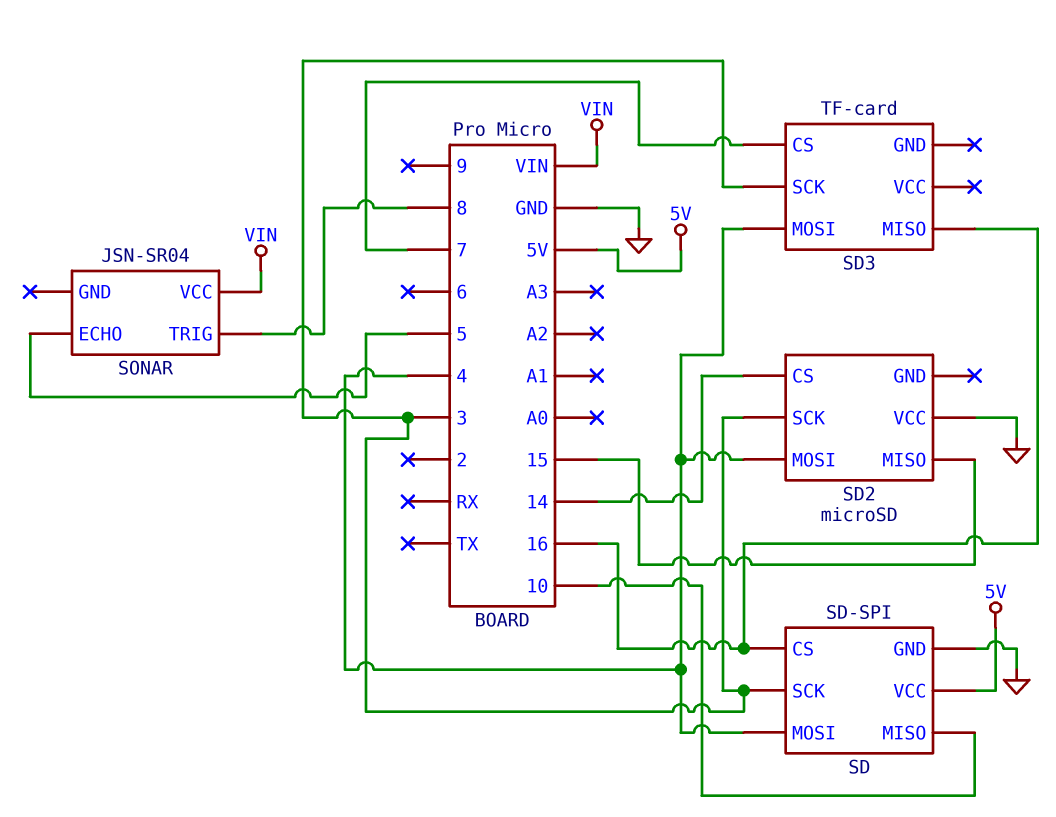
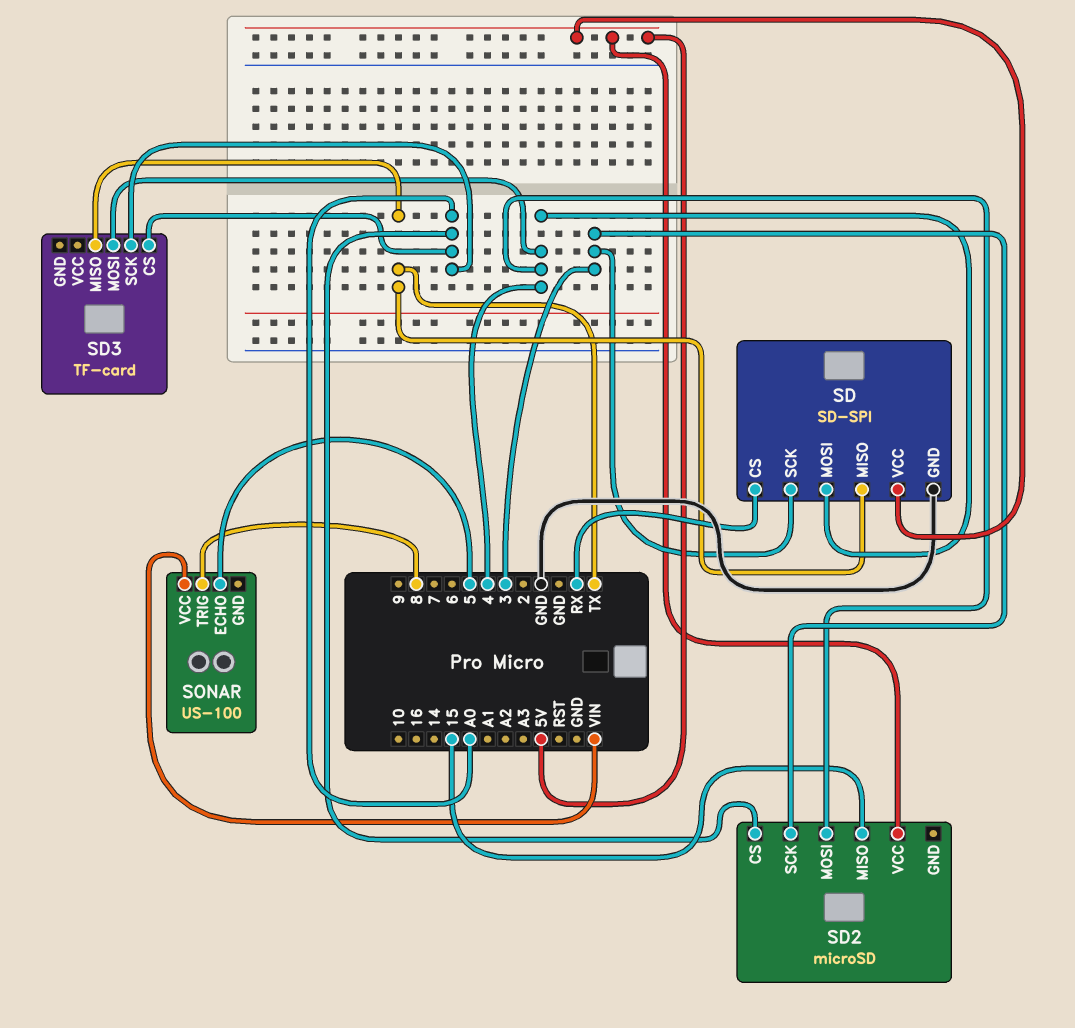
SD pin CS: 16 -> RX
SD pin MISO: 10 -> TX
SD2 pin CS: 14 -> A0
SD2 pin VCC: GND -> 5V
SD3 pin CS: 7 -> A0
SD3 pin MISO: 16 -> TX
SD3 pin SCK: 3 -> A0
SONAR: JSN-SR04 -> US-100

